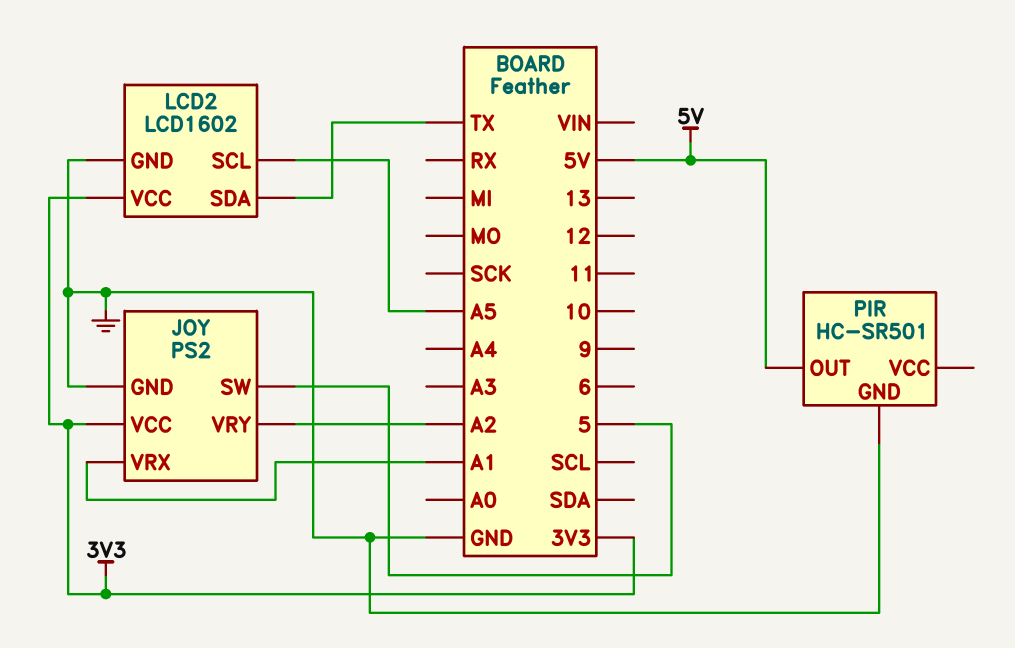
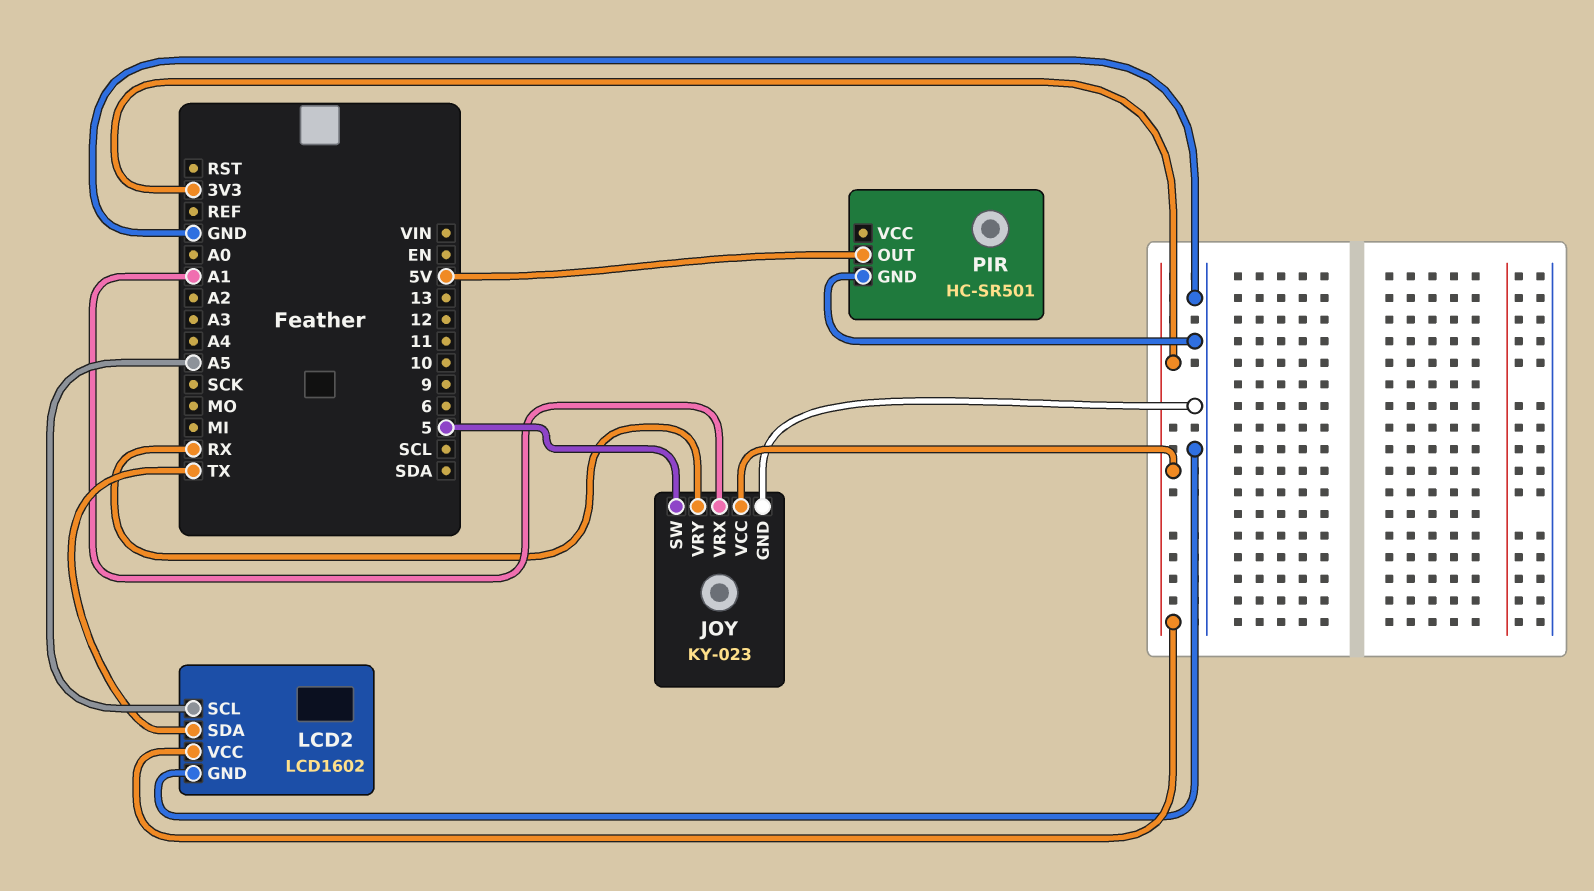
JOY: PS2 -> KY-023
JOY pin VRY: A2 -> RX

